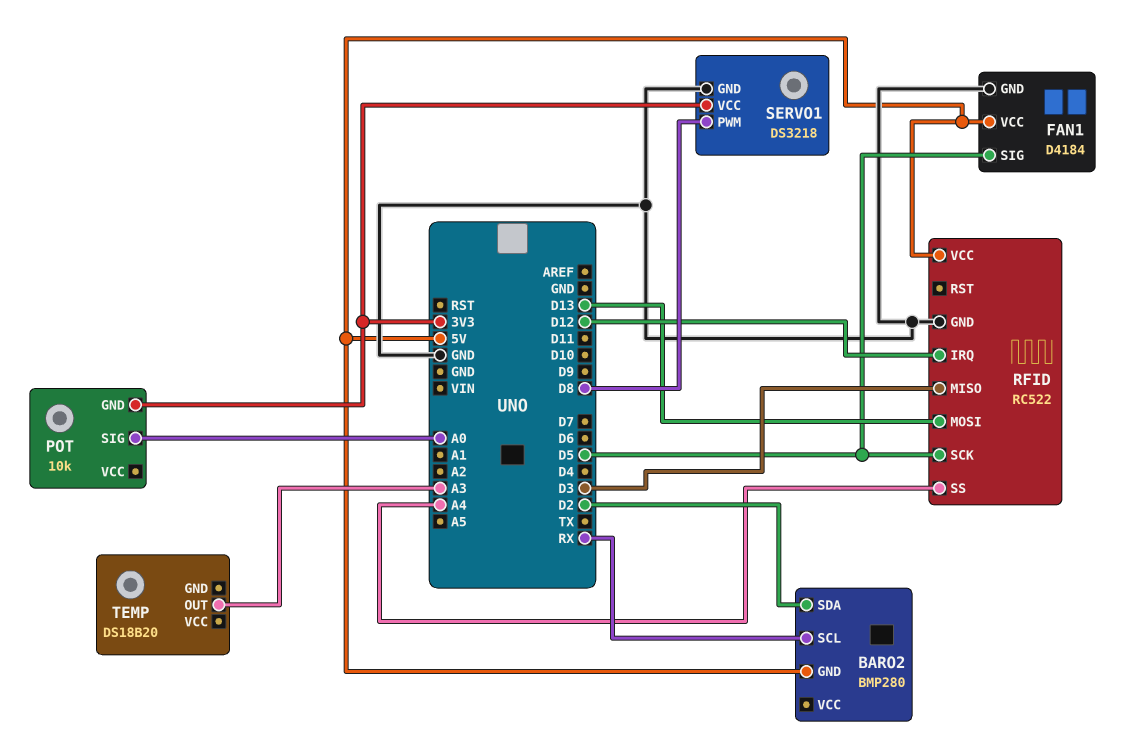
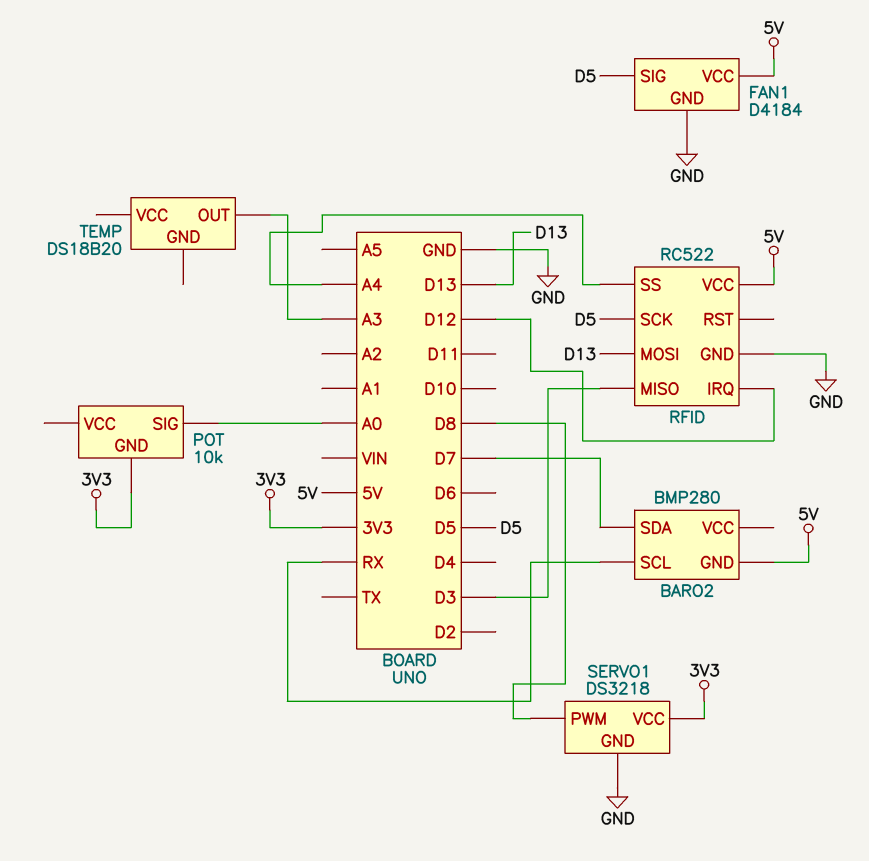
BARO2 pin SDA: D2 -> D7

